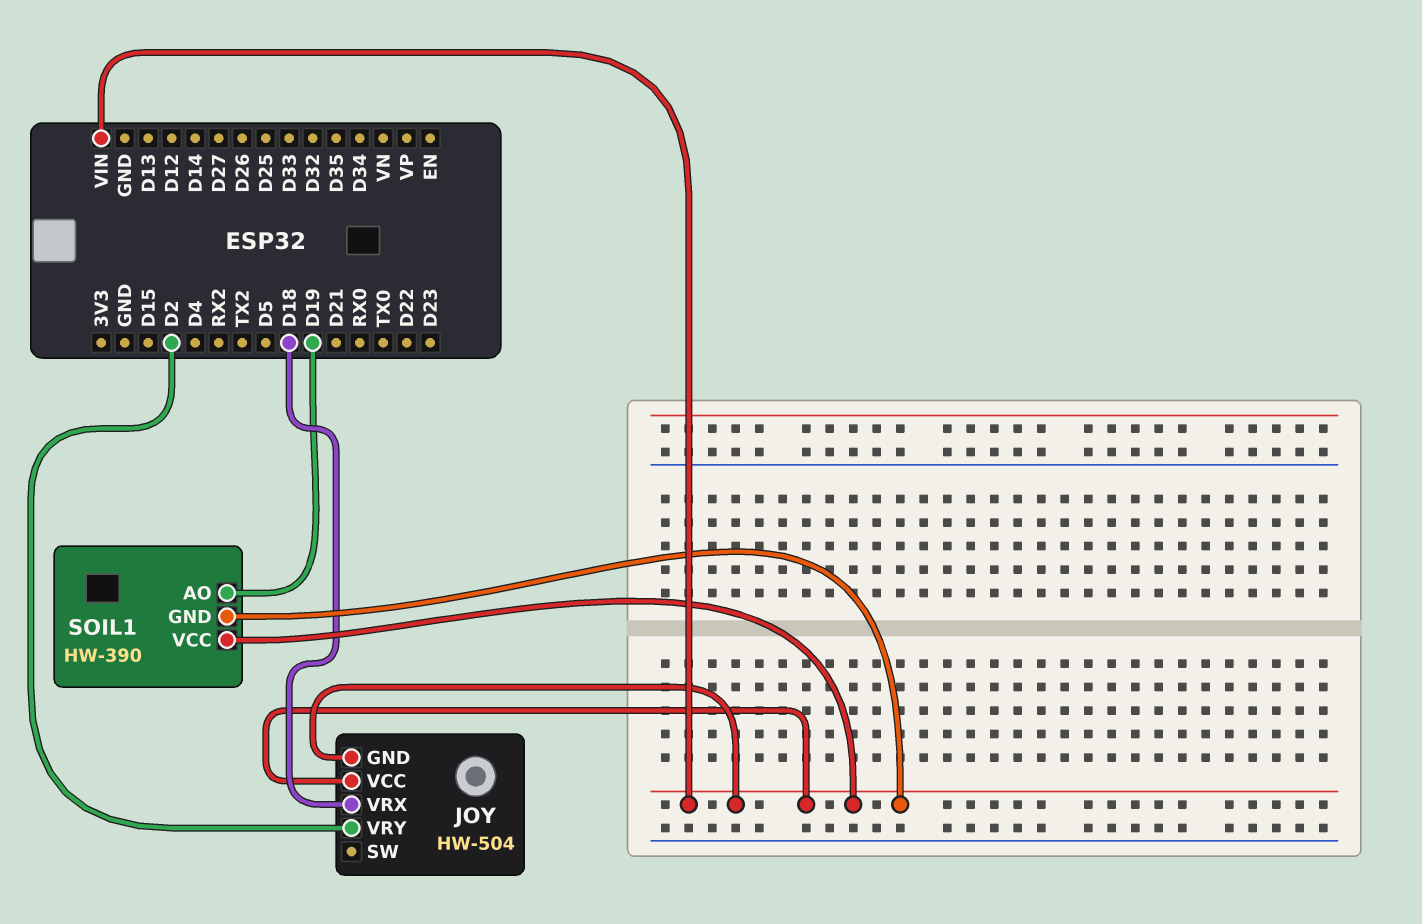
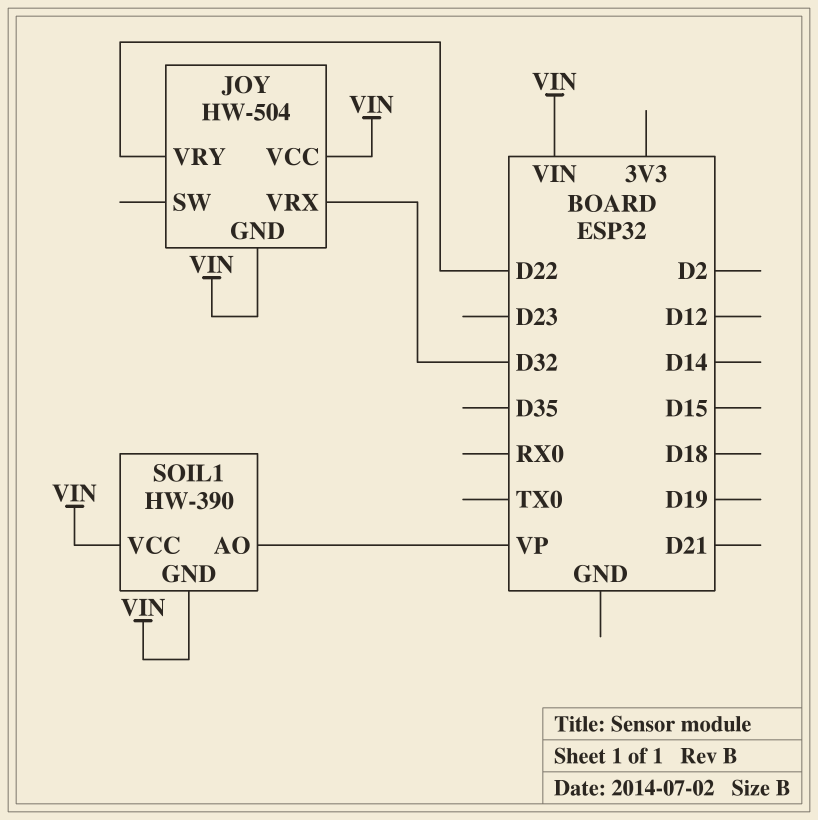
JOY pin VRX: D18 -> D32
JOY pin VRY: D2 -> D22
SOIL1 pin AO: D19 -> VP

